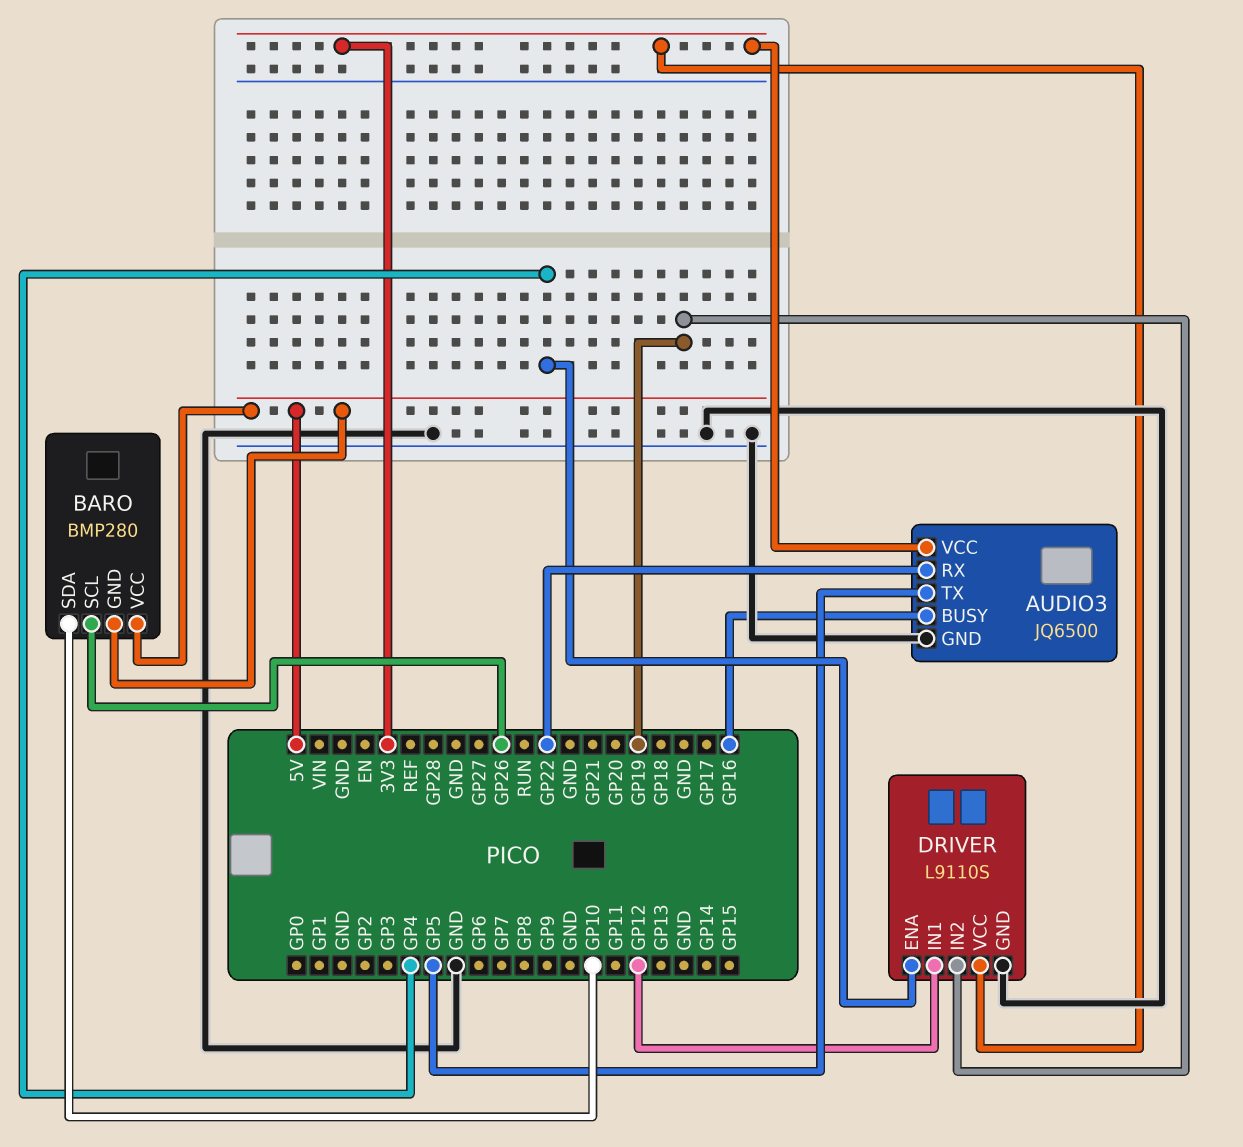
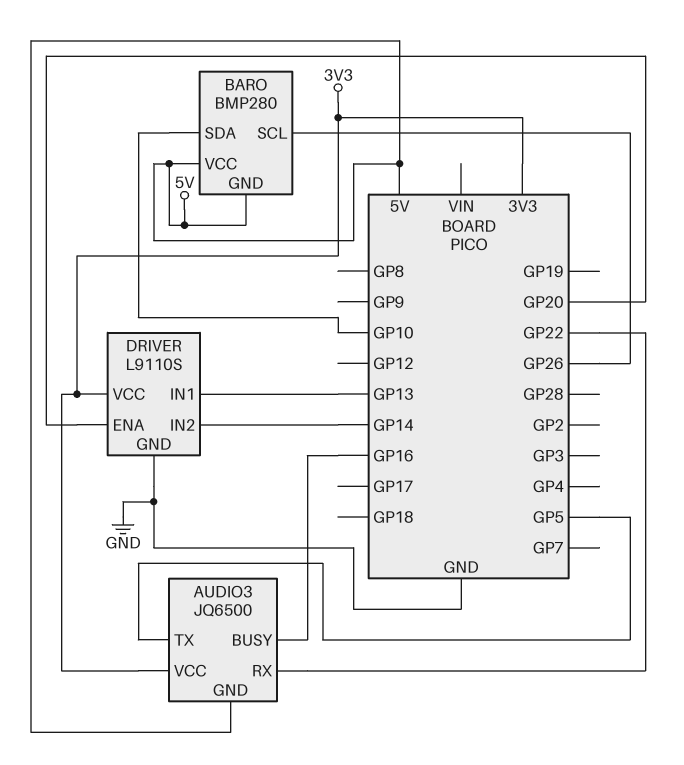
AUDIO3 pin GND: GND -> 5V
DRIVER pin ENA: GP4 -> GP20
DRIVER pin IN1: GP12 -> GP13
DRIVER pin IN2: GP19 -> GP14

